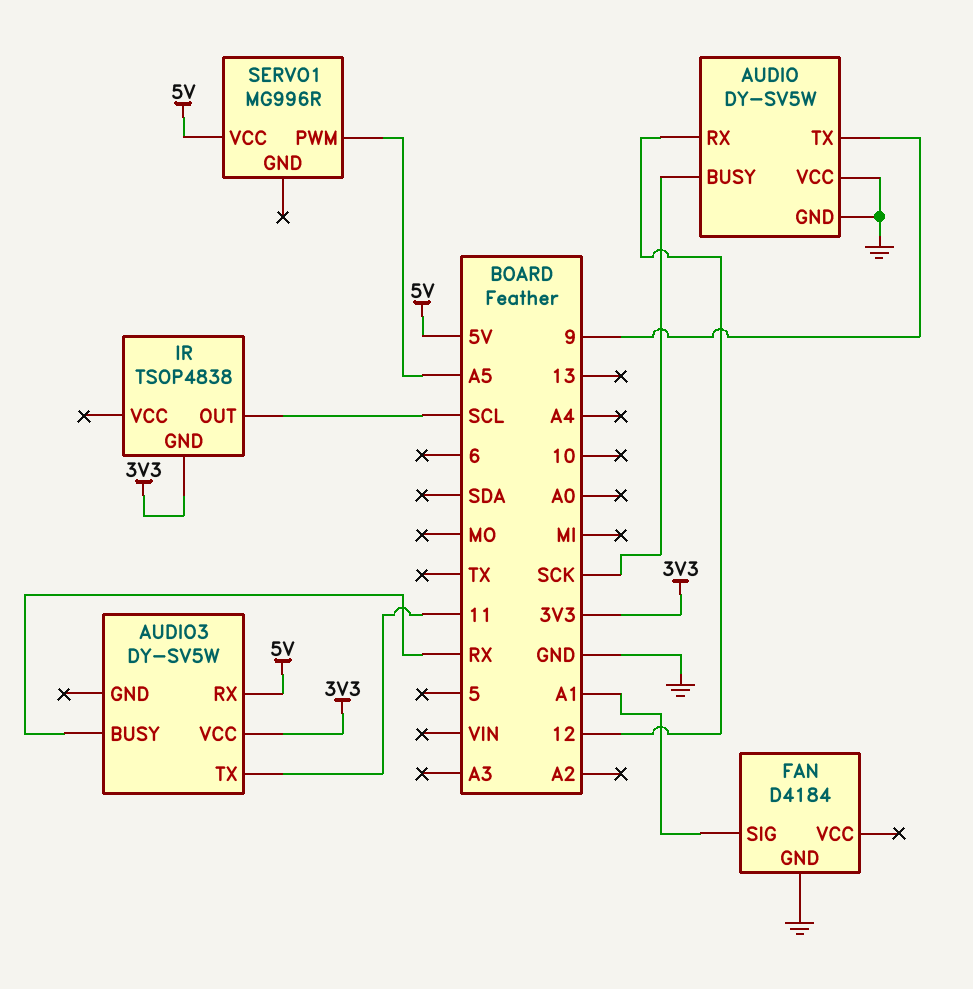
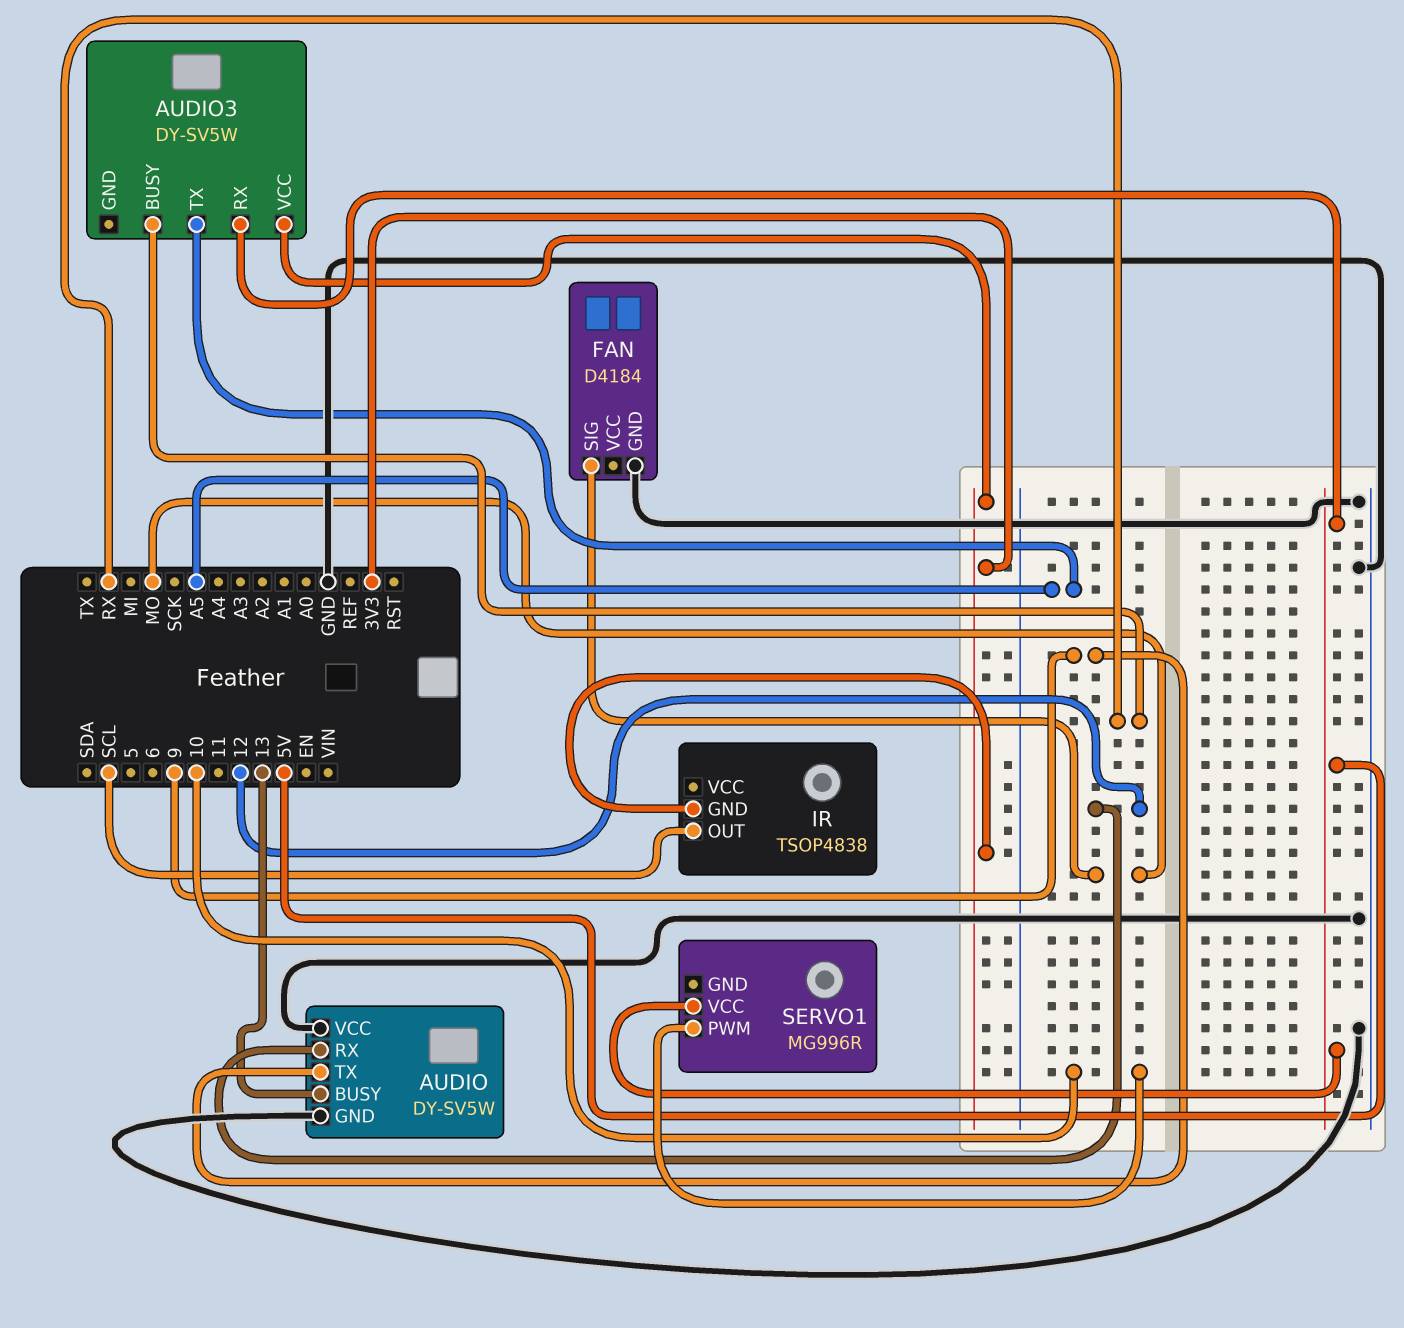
AUDIO pin BUSY: SCK -> 13
AUDIO3 pin TX: 11 -> A5
FAN pin SIG: A1 -> MO
SERVO1 pin PWM: A5 -> 10

